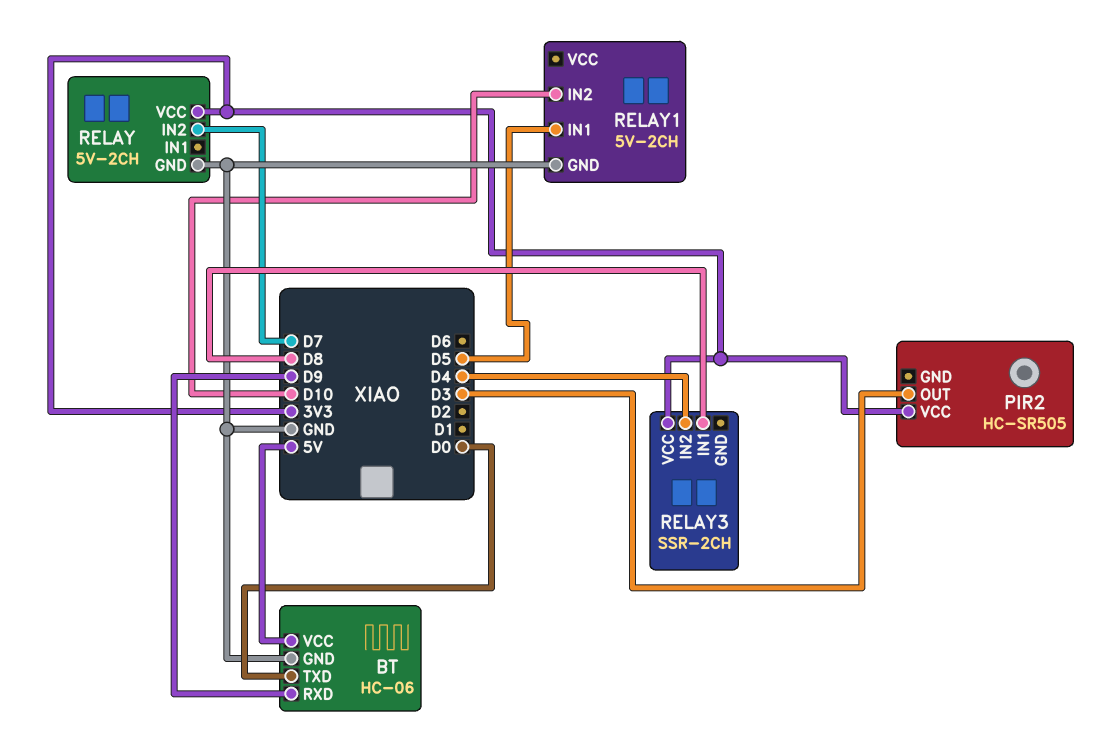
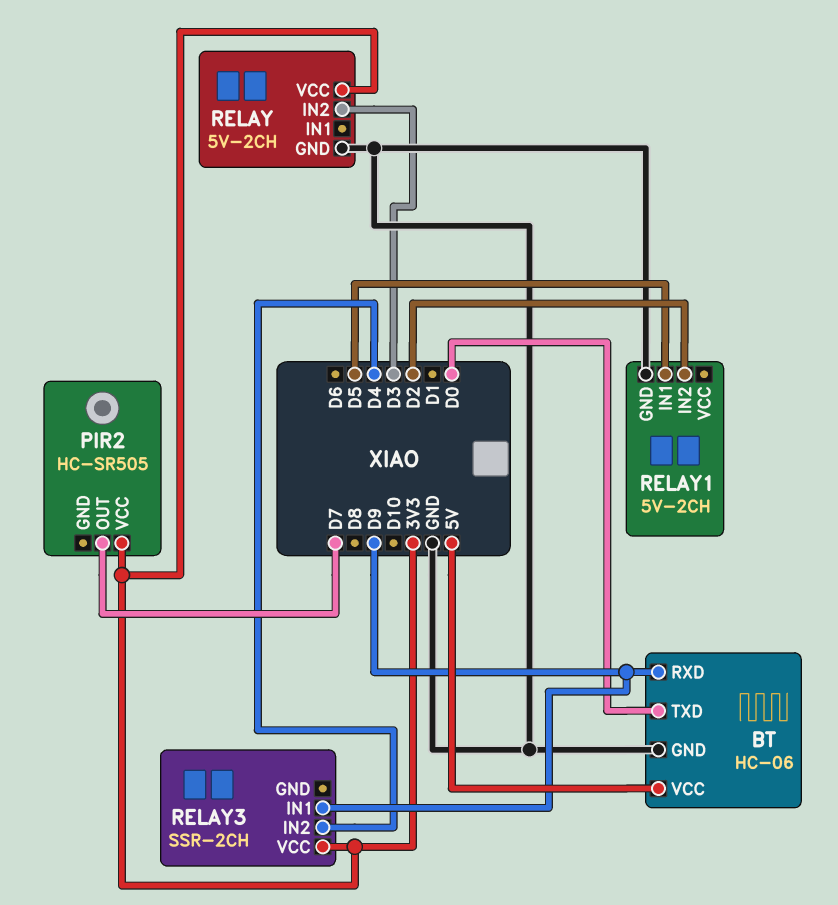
PIR2 pin OUT: D3 -> D7
RELAY pin IN2: D7 -> D3
RELAY1 pin IN2: D10 -> D2
RELAY3 pin IN1: D8 -> D9

